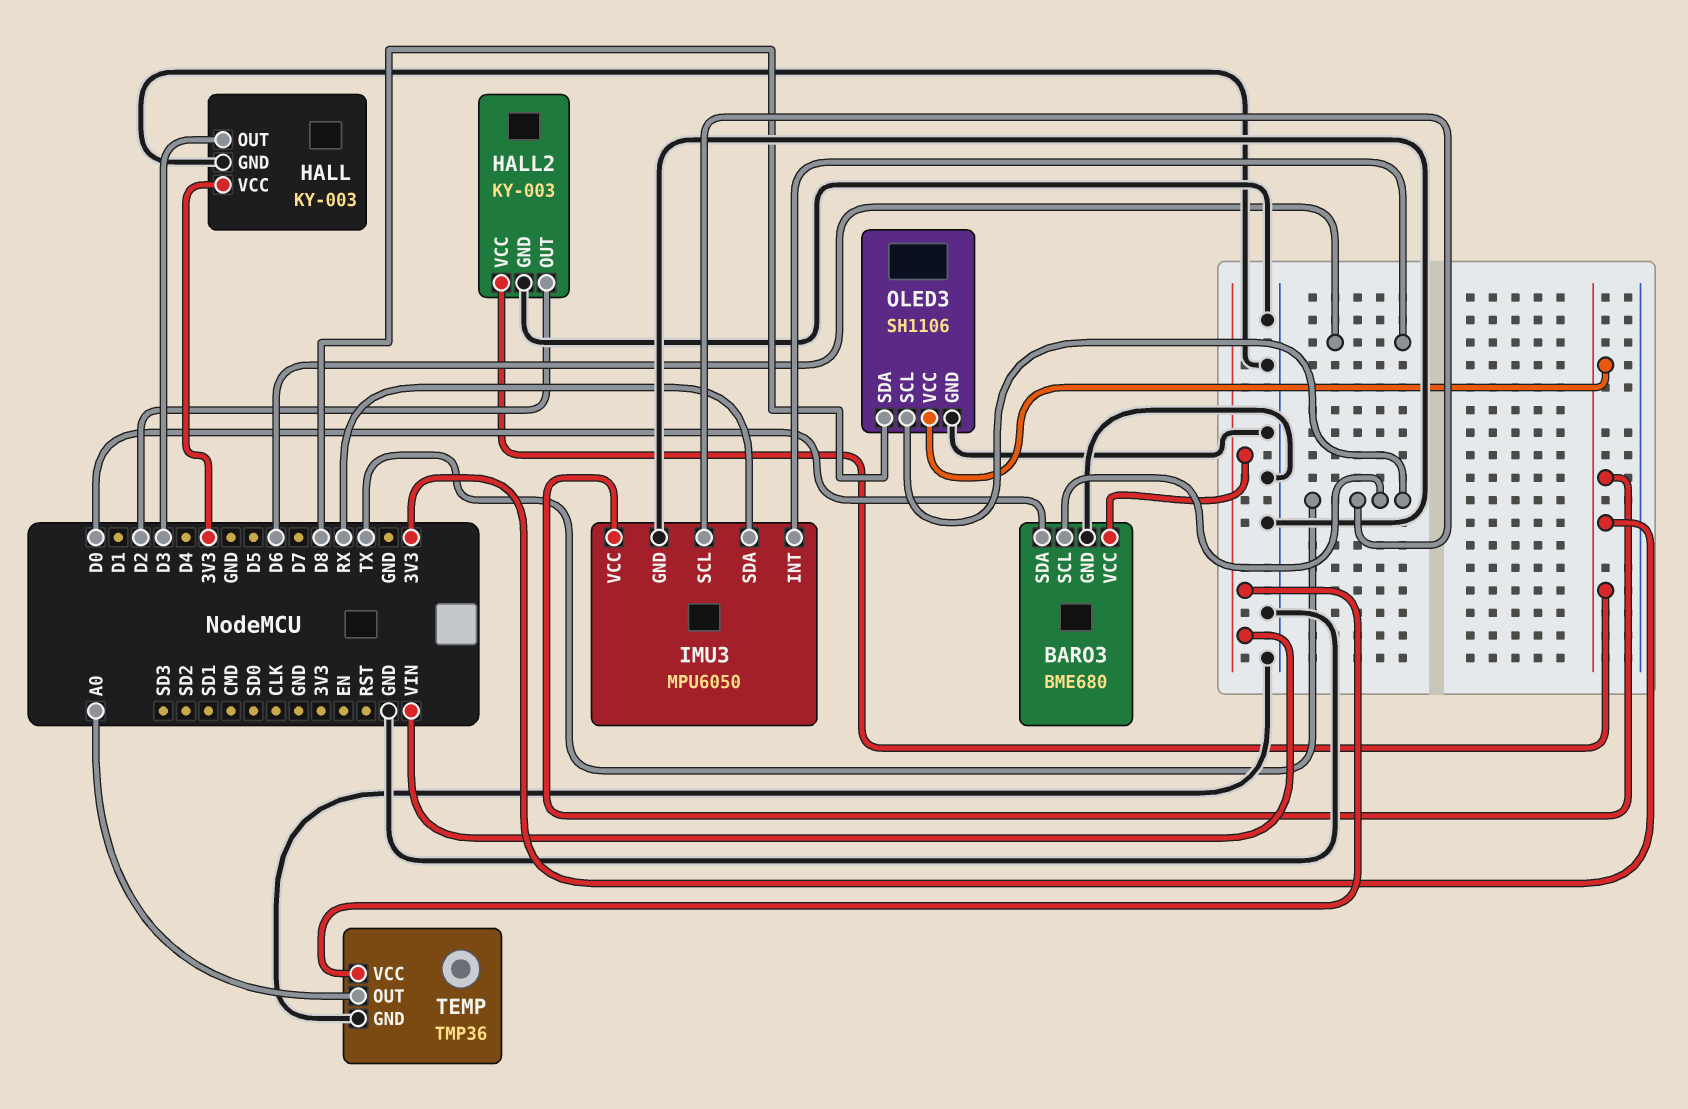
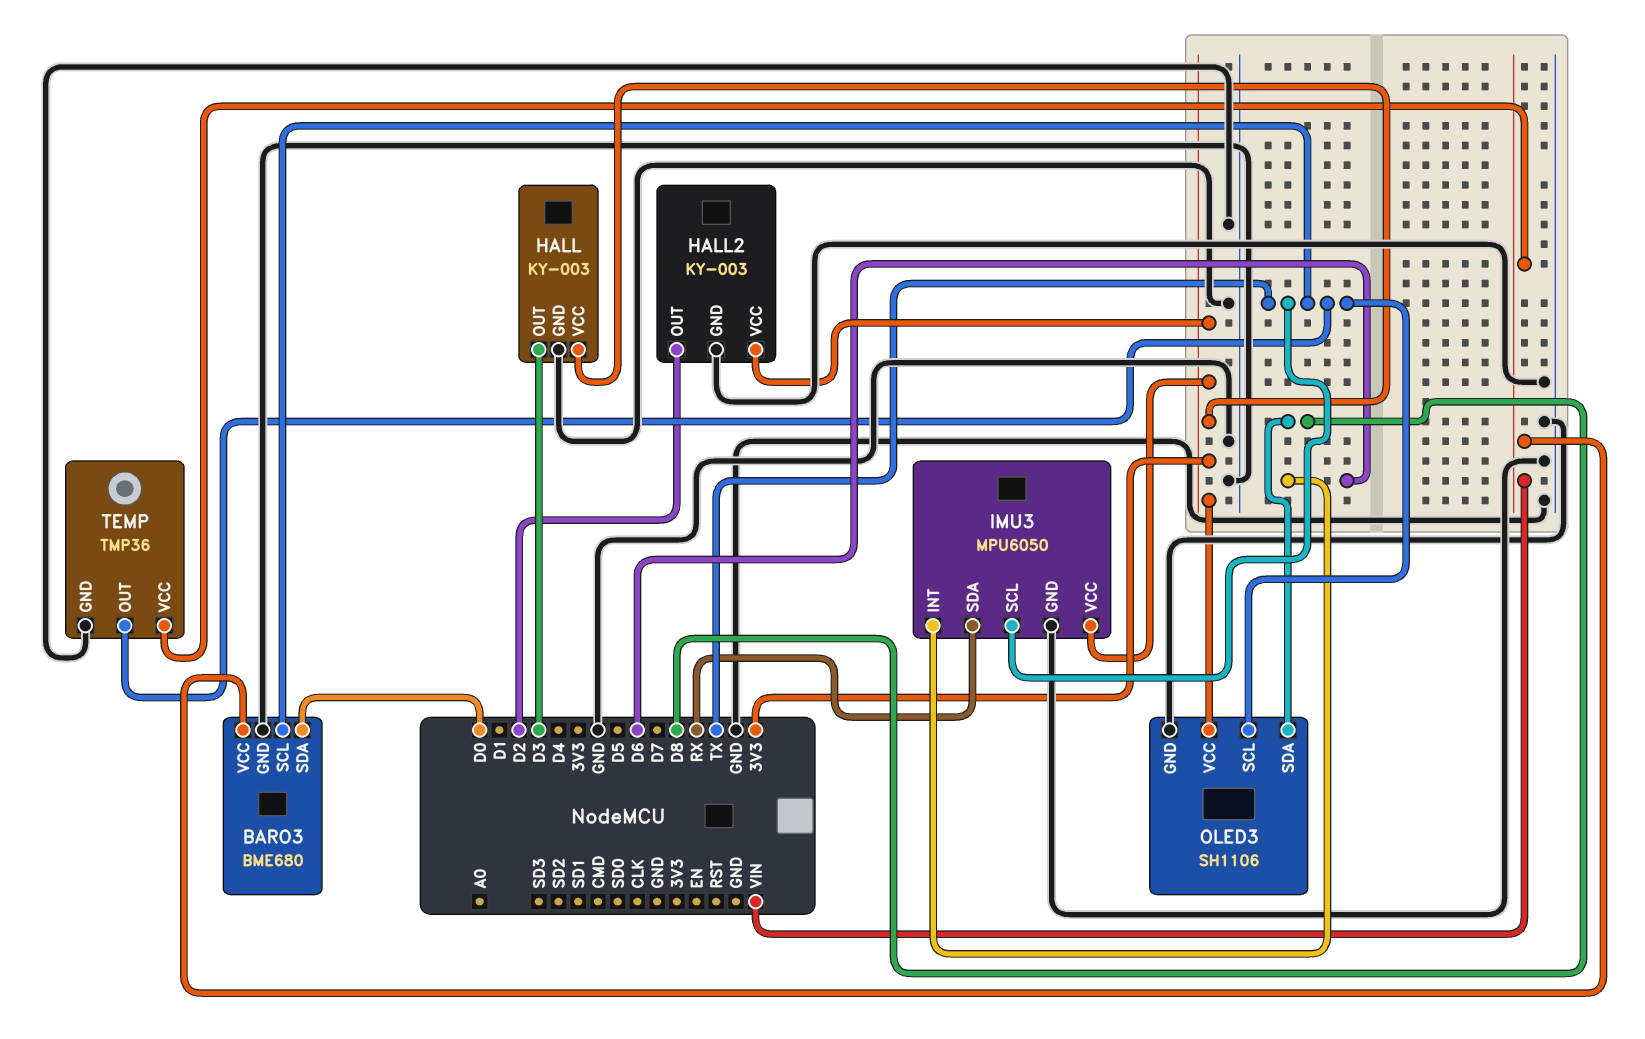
TEMP pin OUT: A0 -> TX

